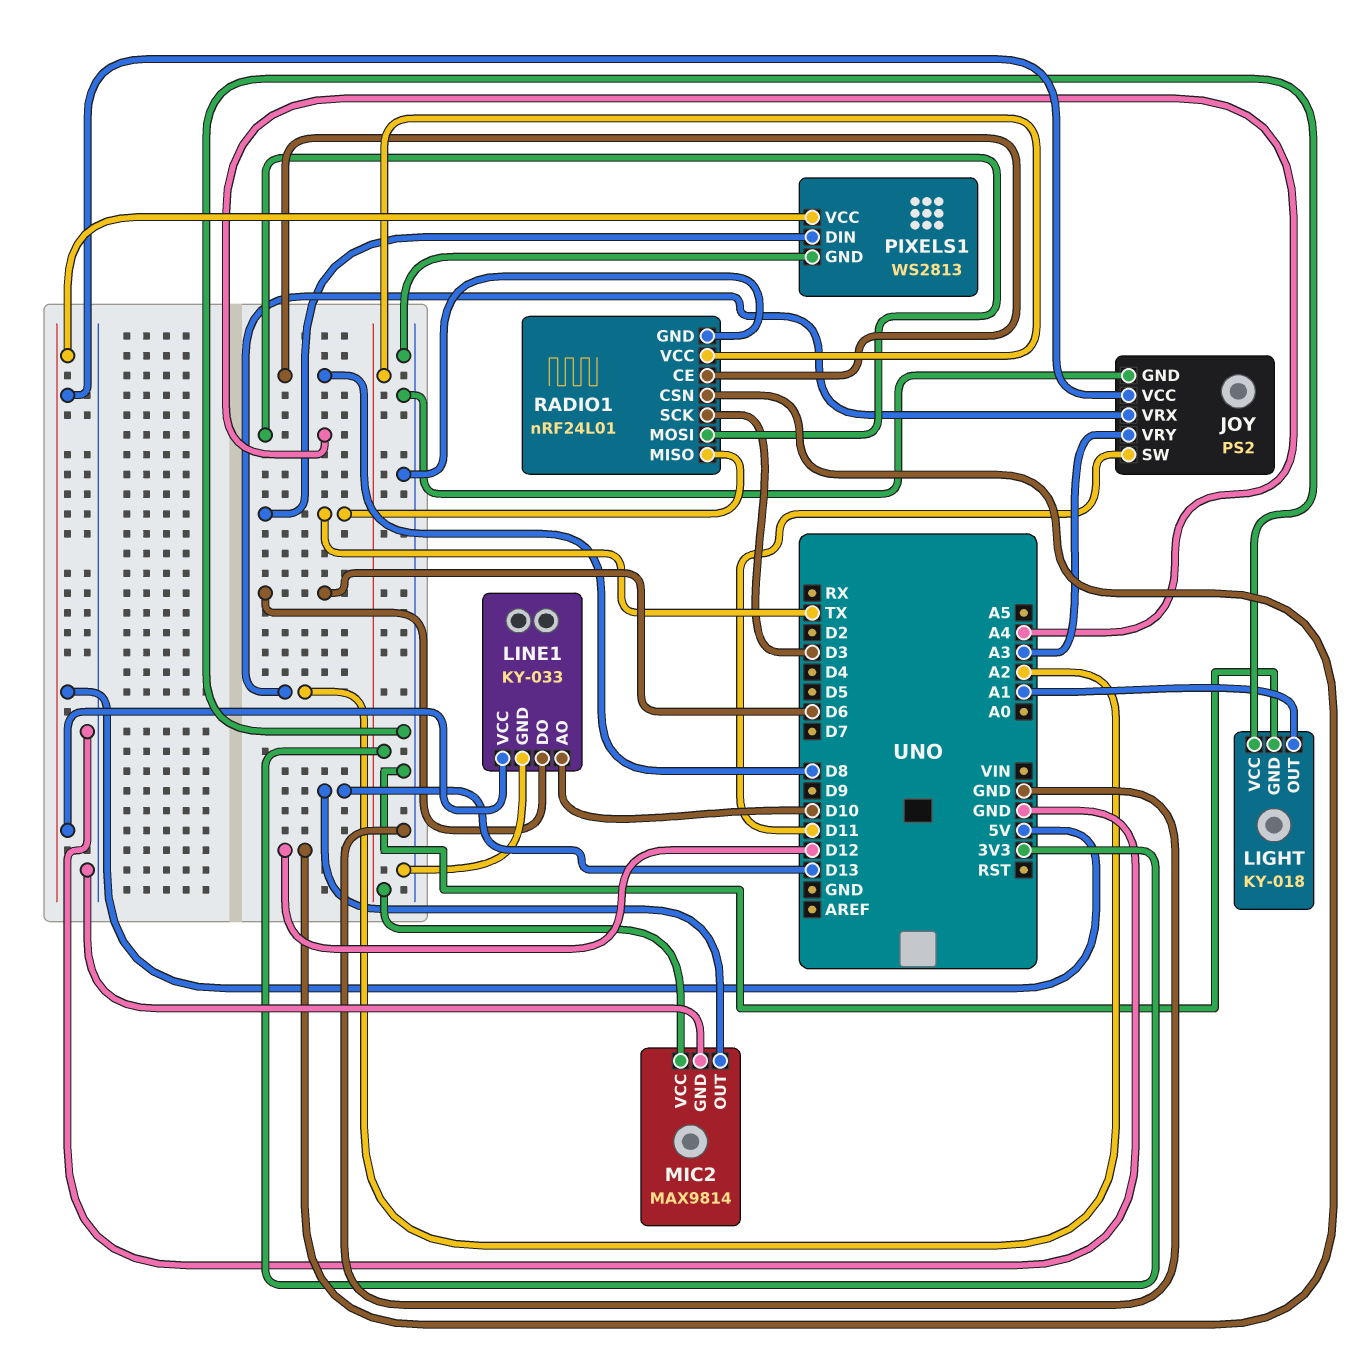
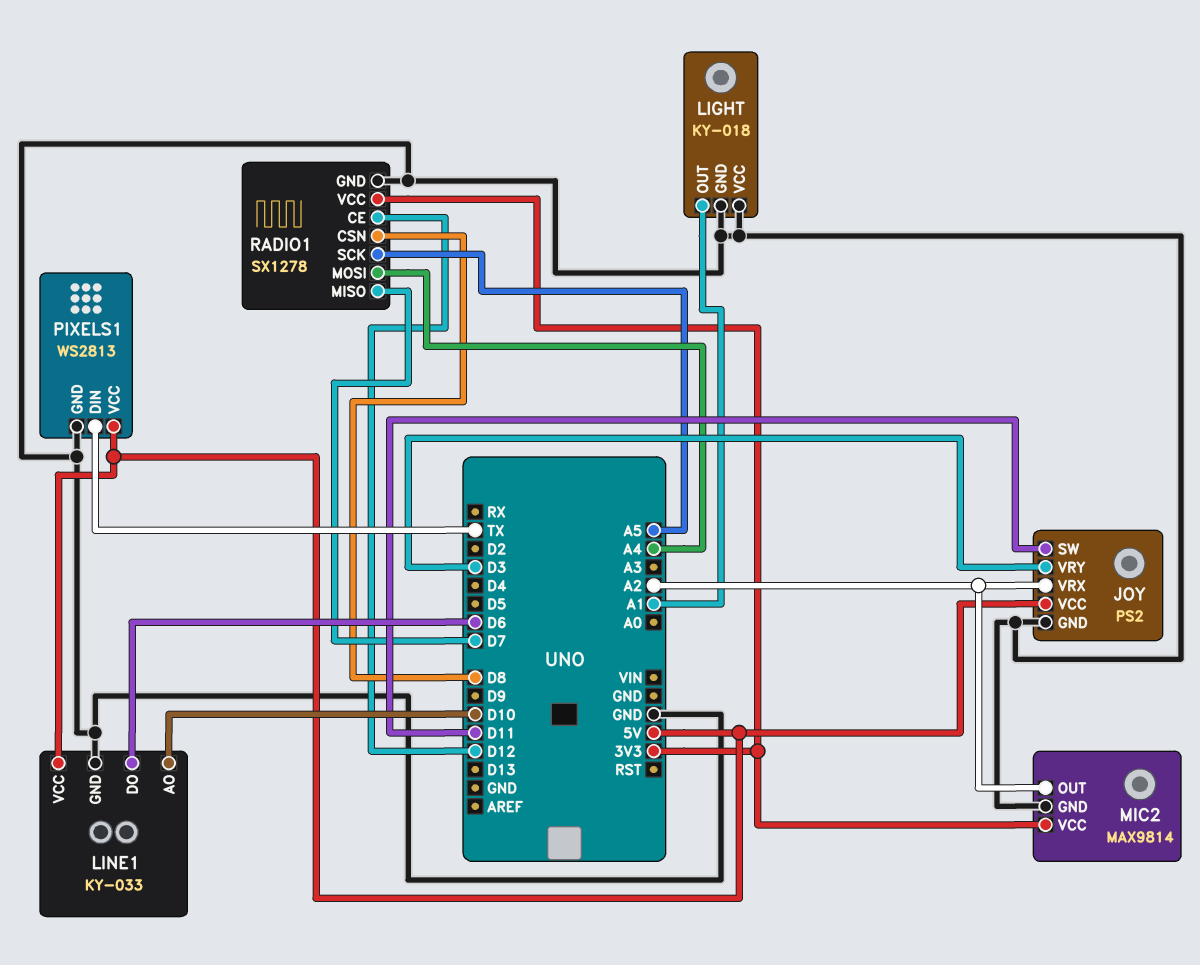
JOY pin VRY: A3 -> D3
MIC2 pin OUT: D13 -> A2
RADIO1: nRF24L01 -> SX1278
RADIO1 pin CE: D8 -> D12
RADIO1 pin CSN: D12 -> D8
RADIO1 pin MISO: TX -> D7
RADIO1 pin SCK: D3 -> A5

